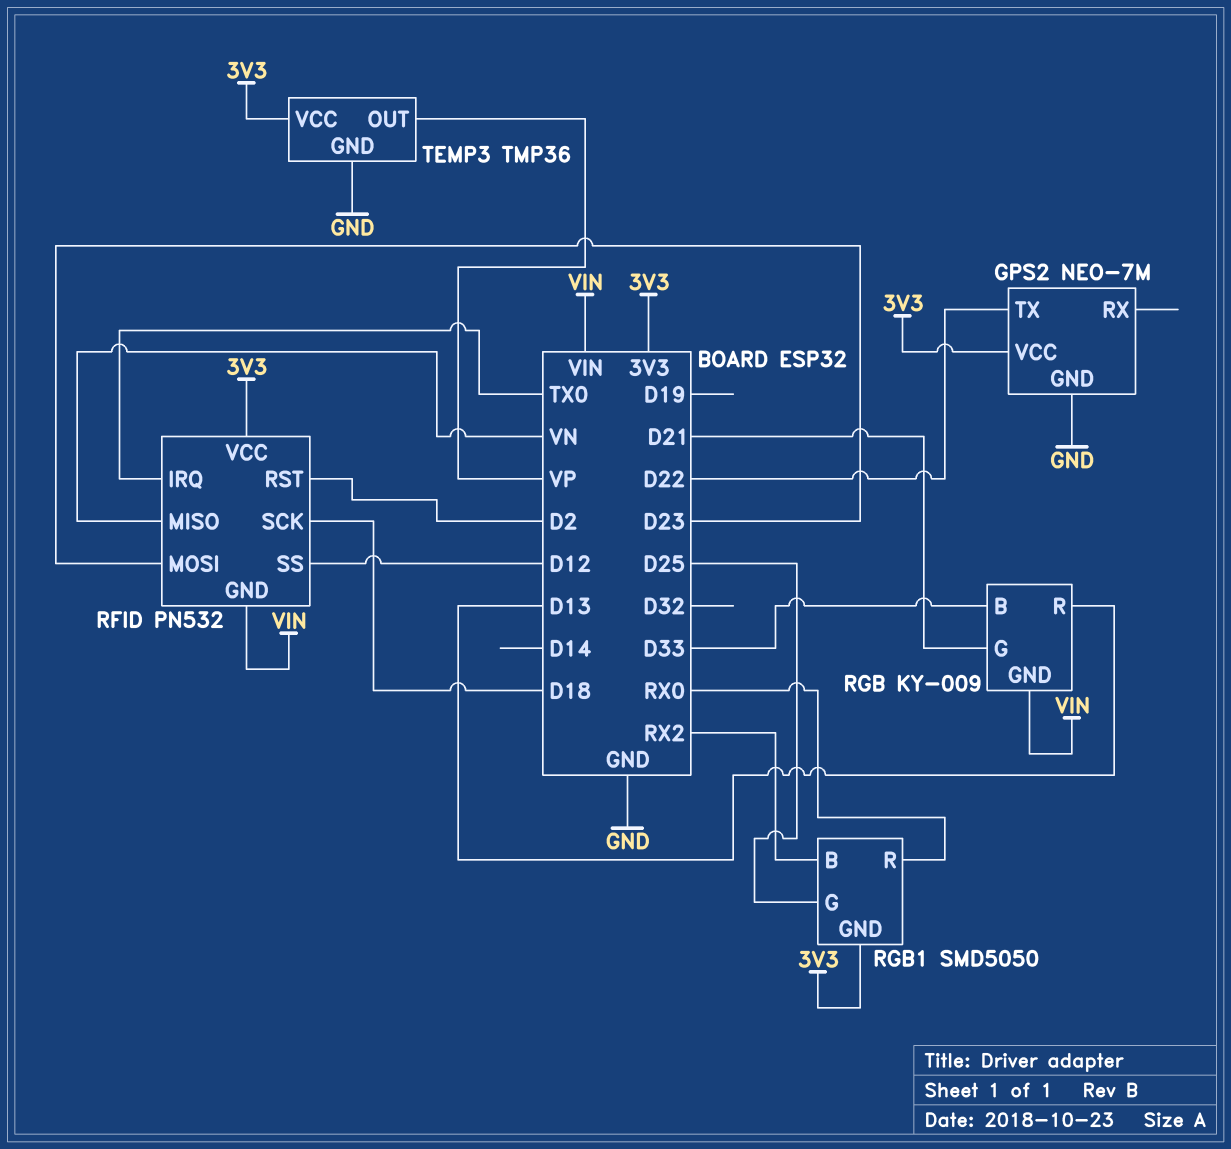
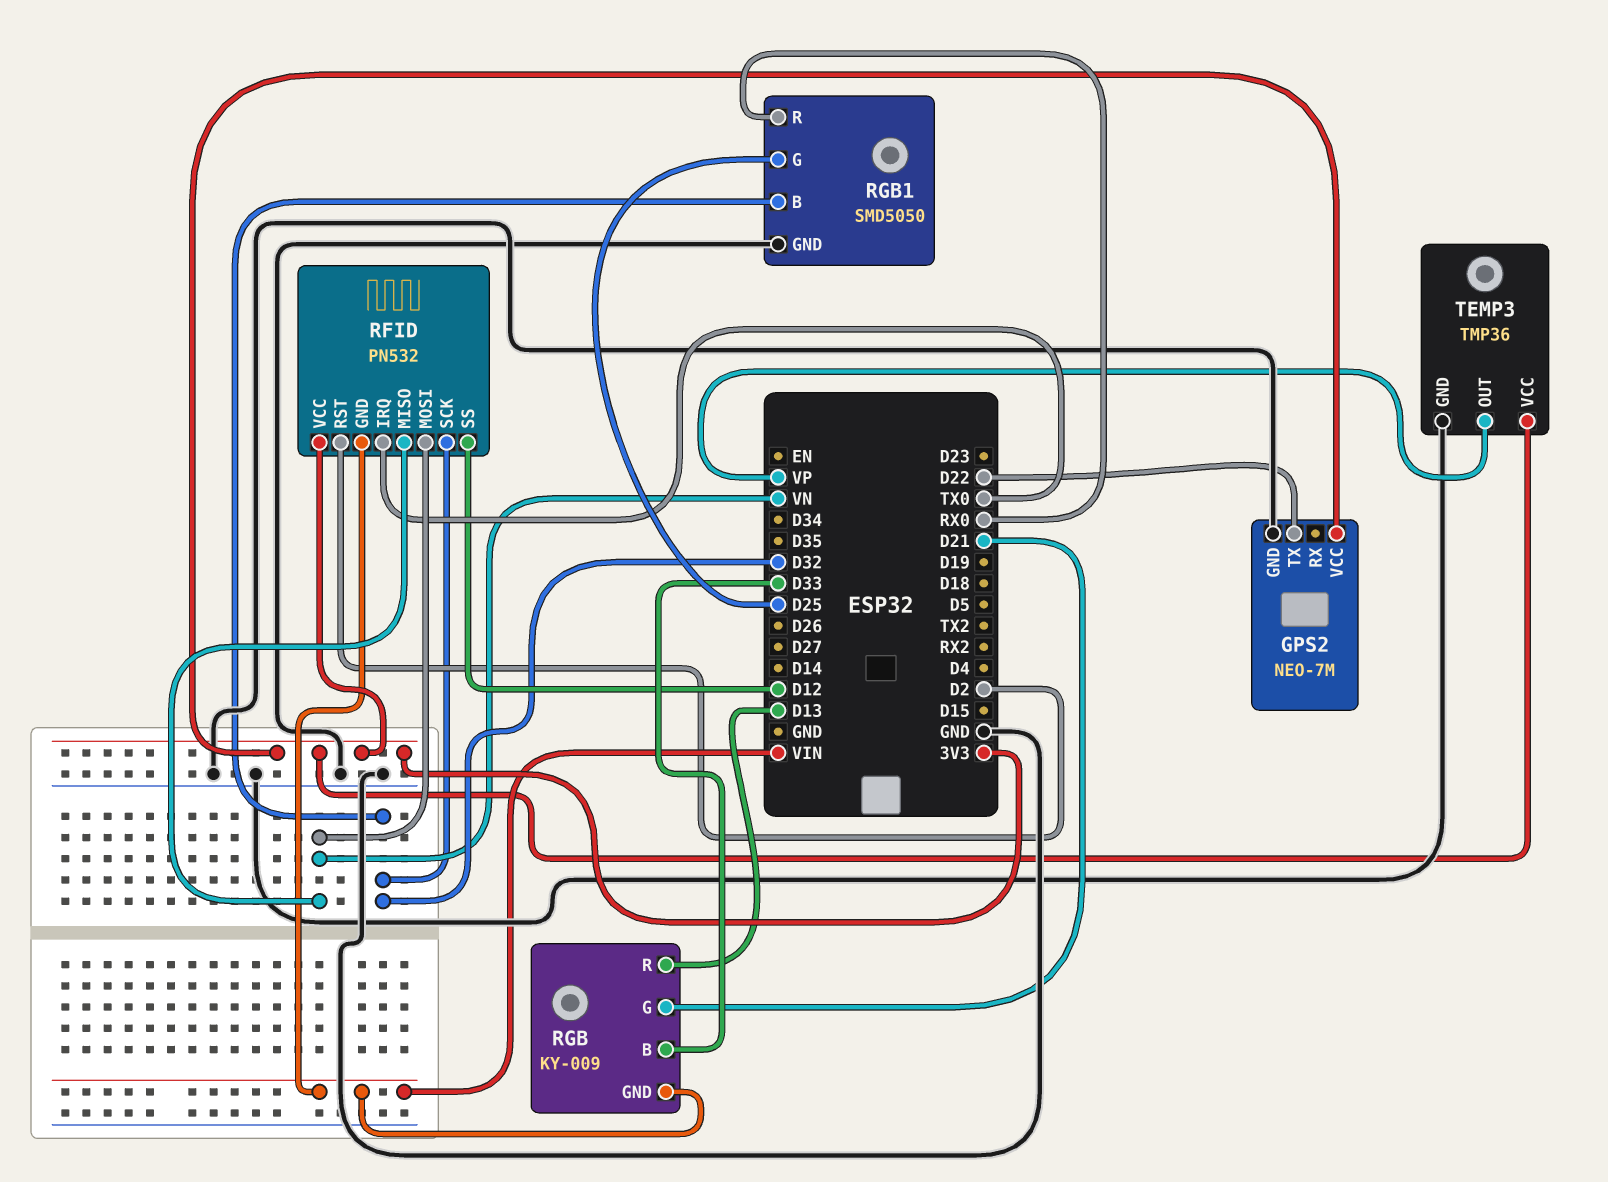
RFID pin MOSI: D23 -> VN
RFID pin SCK: D18 -> D32
RGB1 pin B: RX2 -> D32
RGB1 pin GND: 3V3 -> GND

